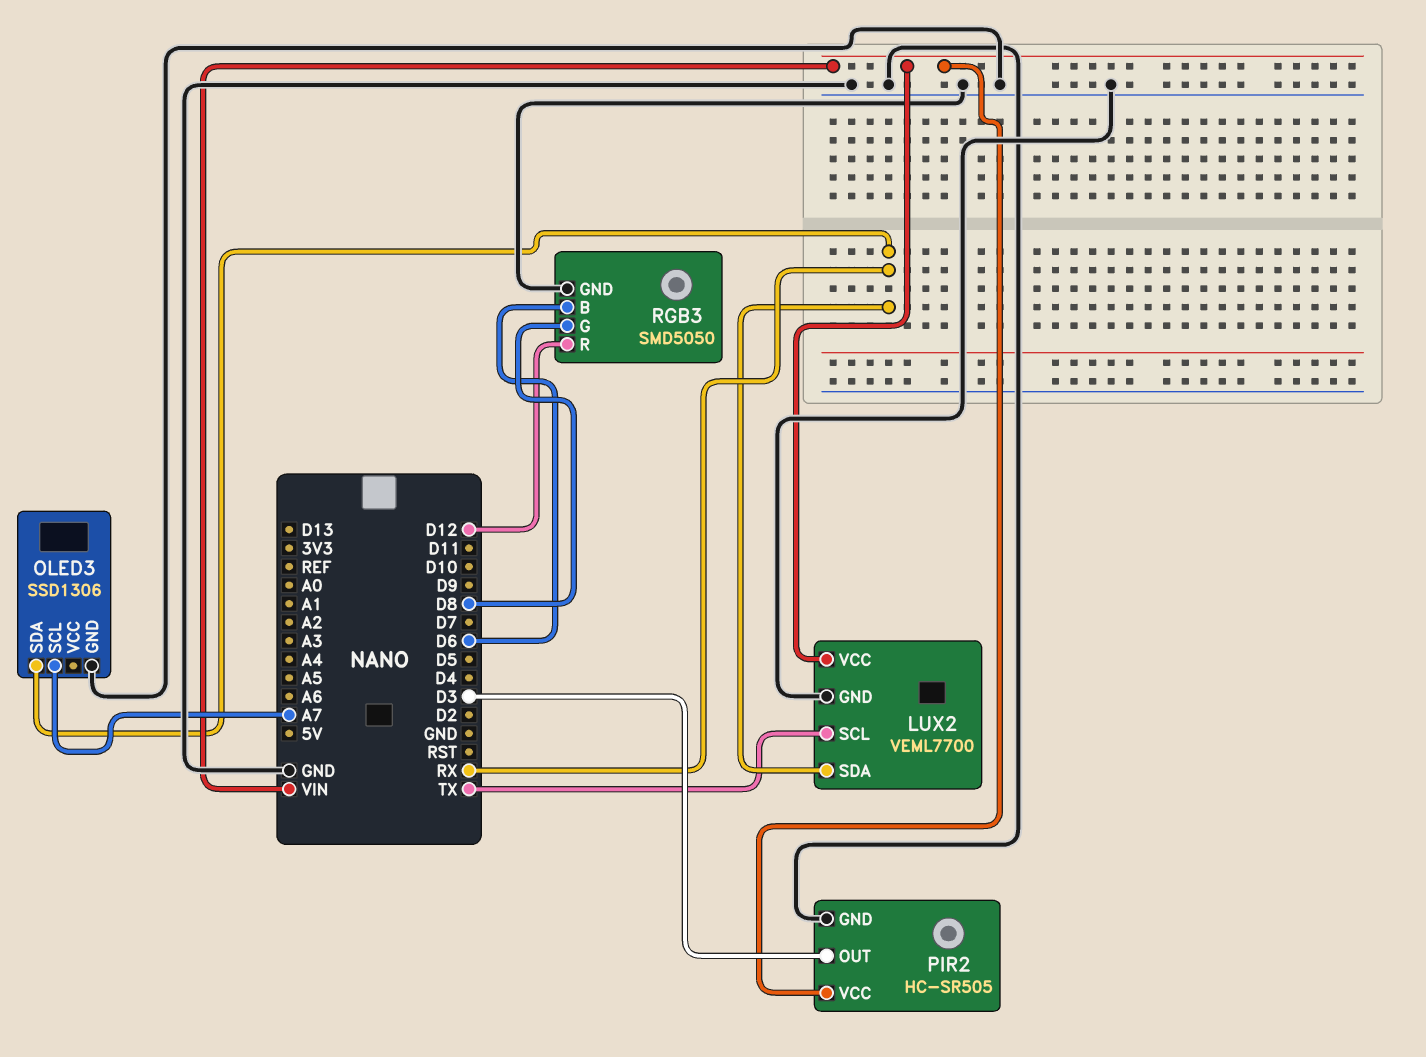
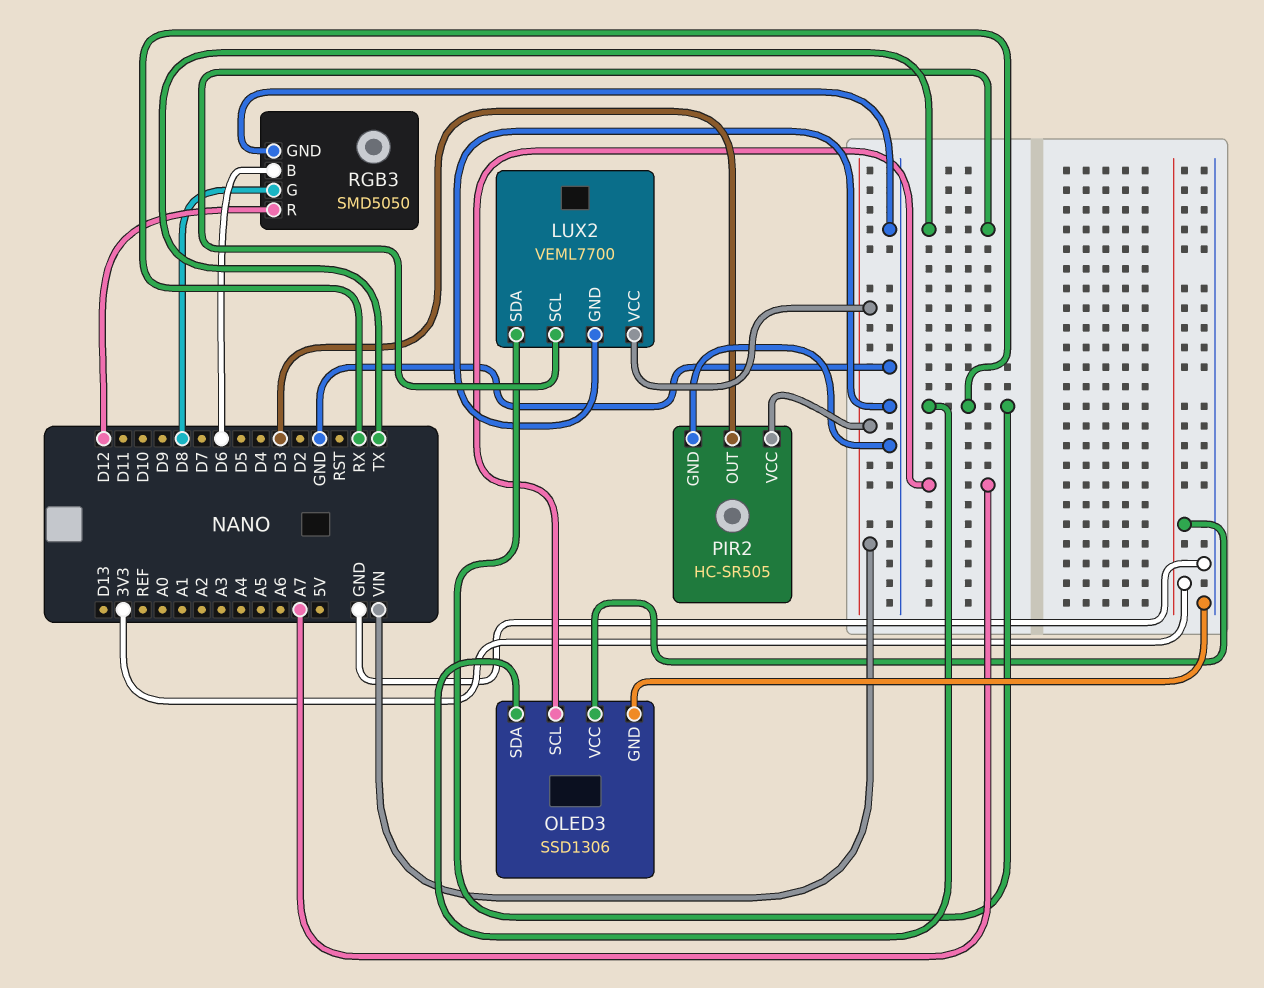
OLED3 pin VCC: none -> 3V3

